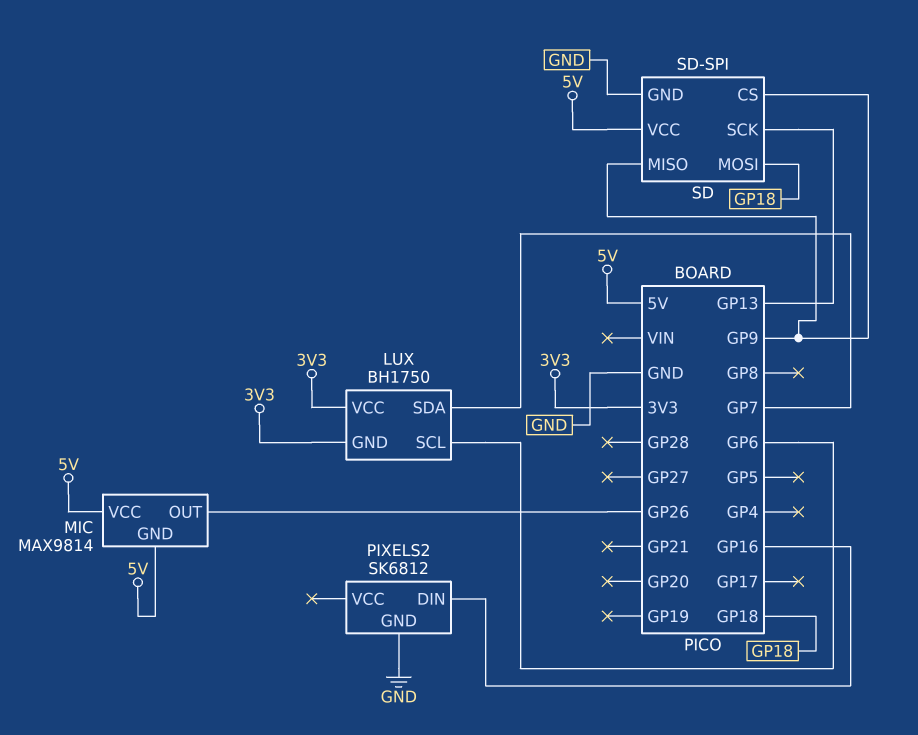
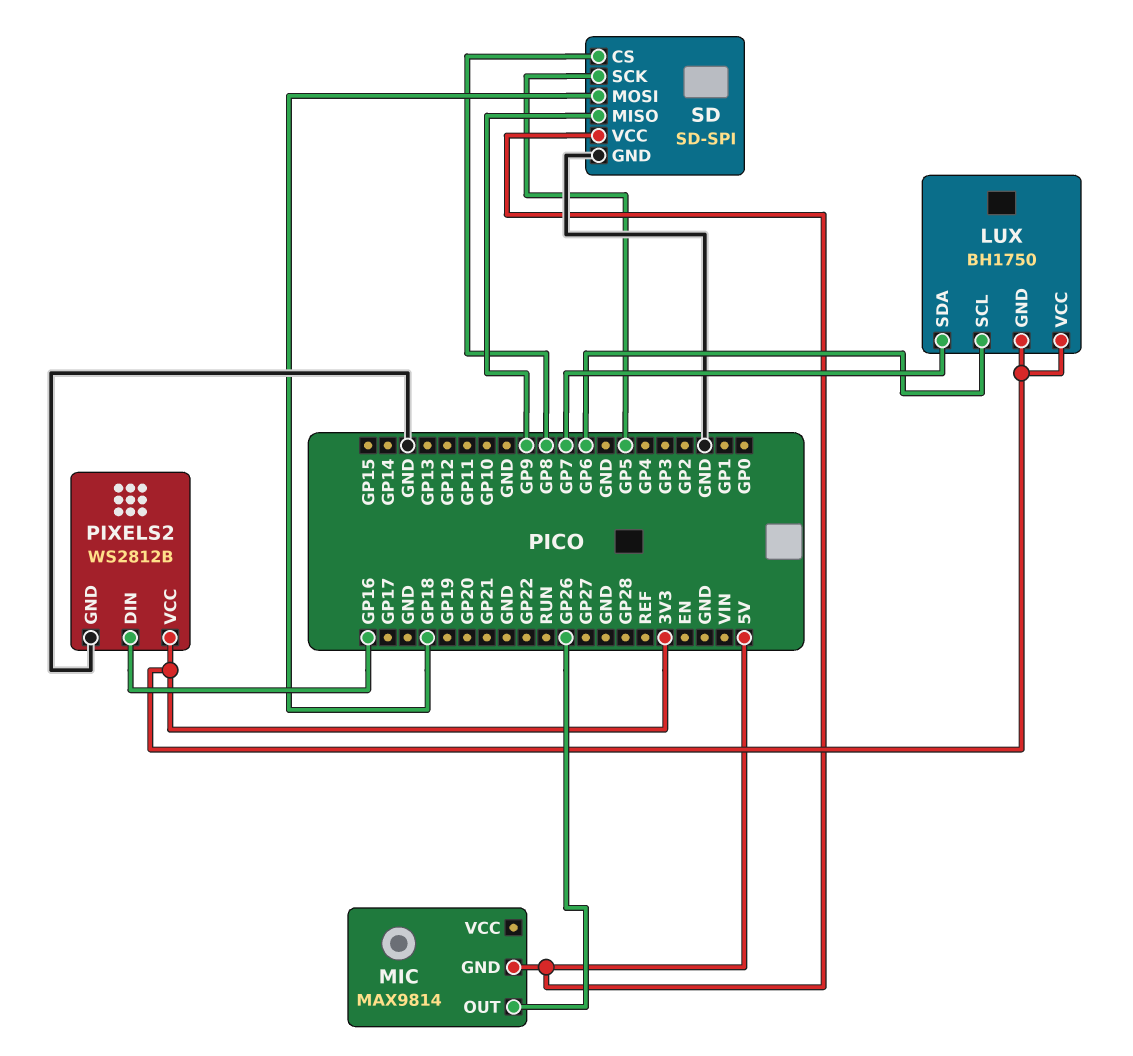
MIC pin VCC: 5V -> none
PIXELS2: SK6812 -> WS2812B
PIXELS2 pin VCC: none -> 3V3
SD pin CS: GP9 -> GP8
SD pin SCK: GP13 -> GP5

